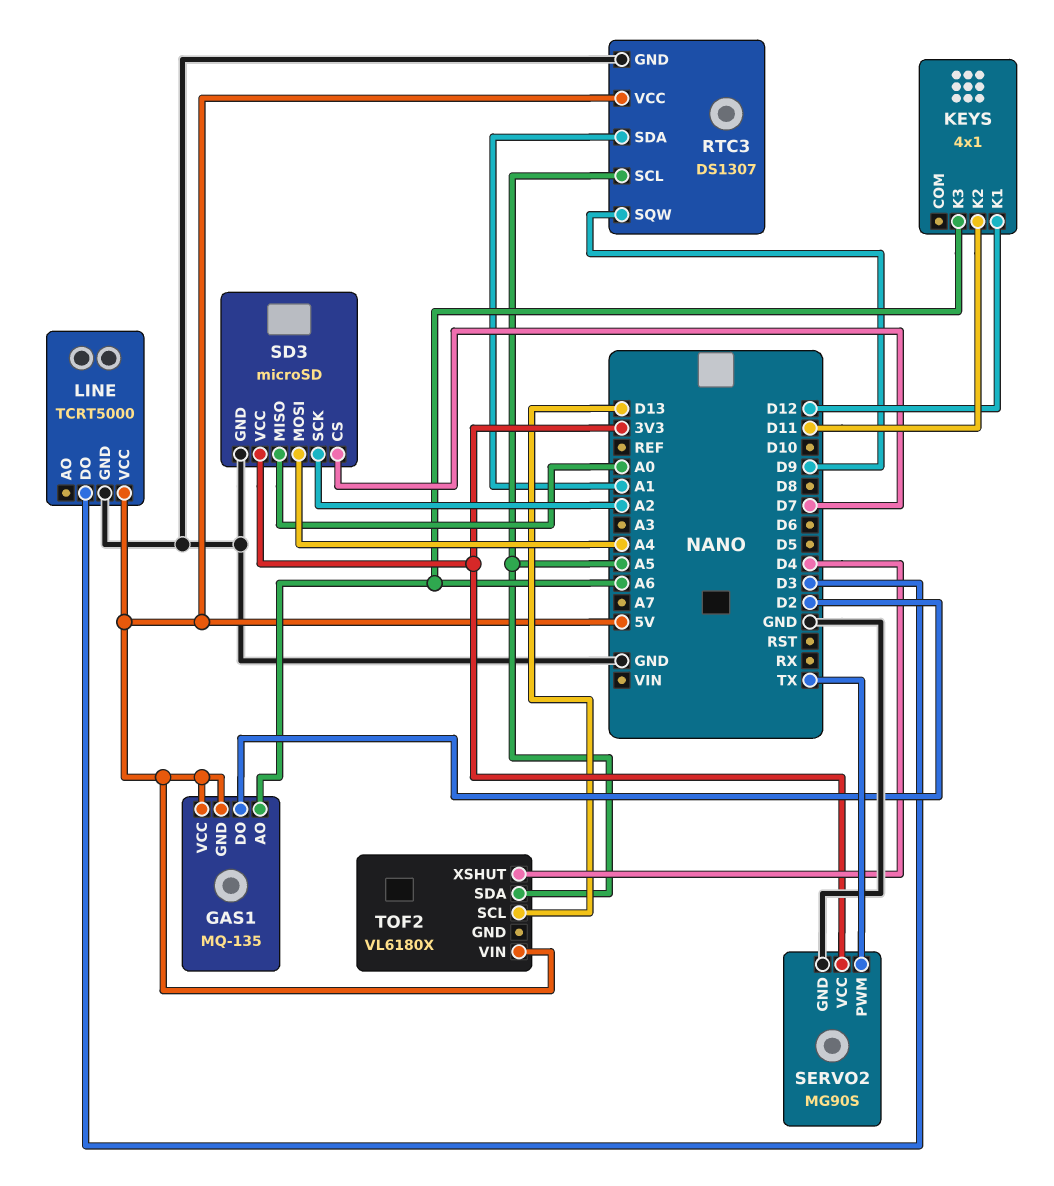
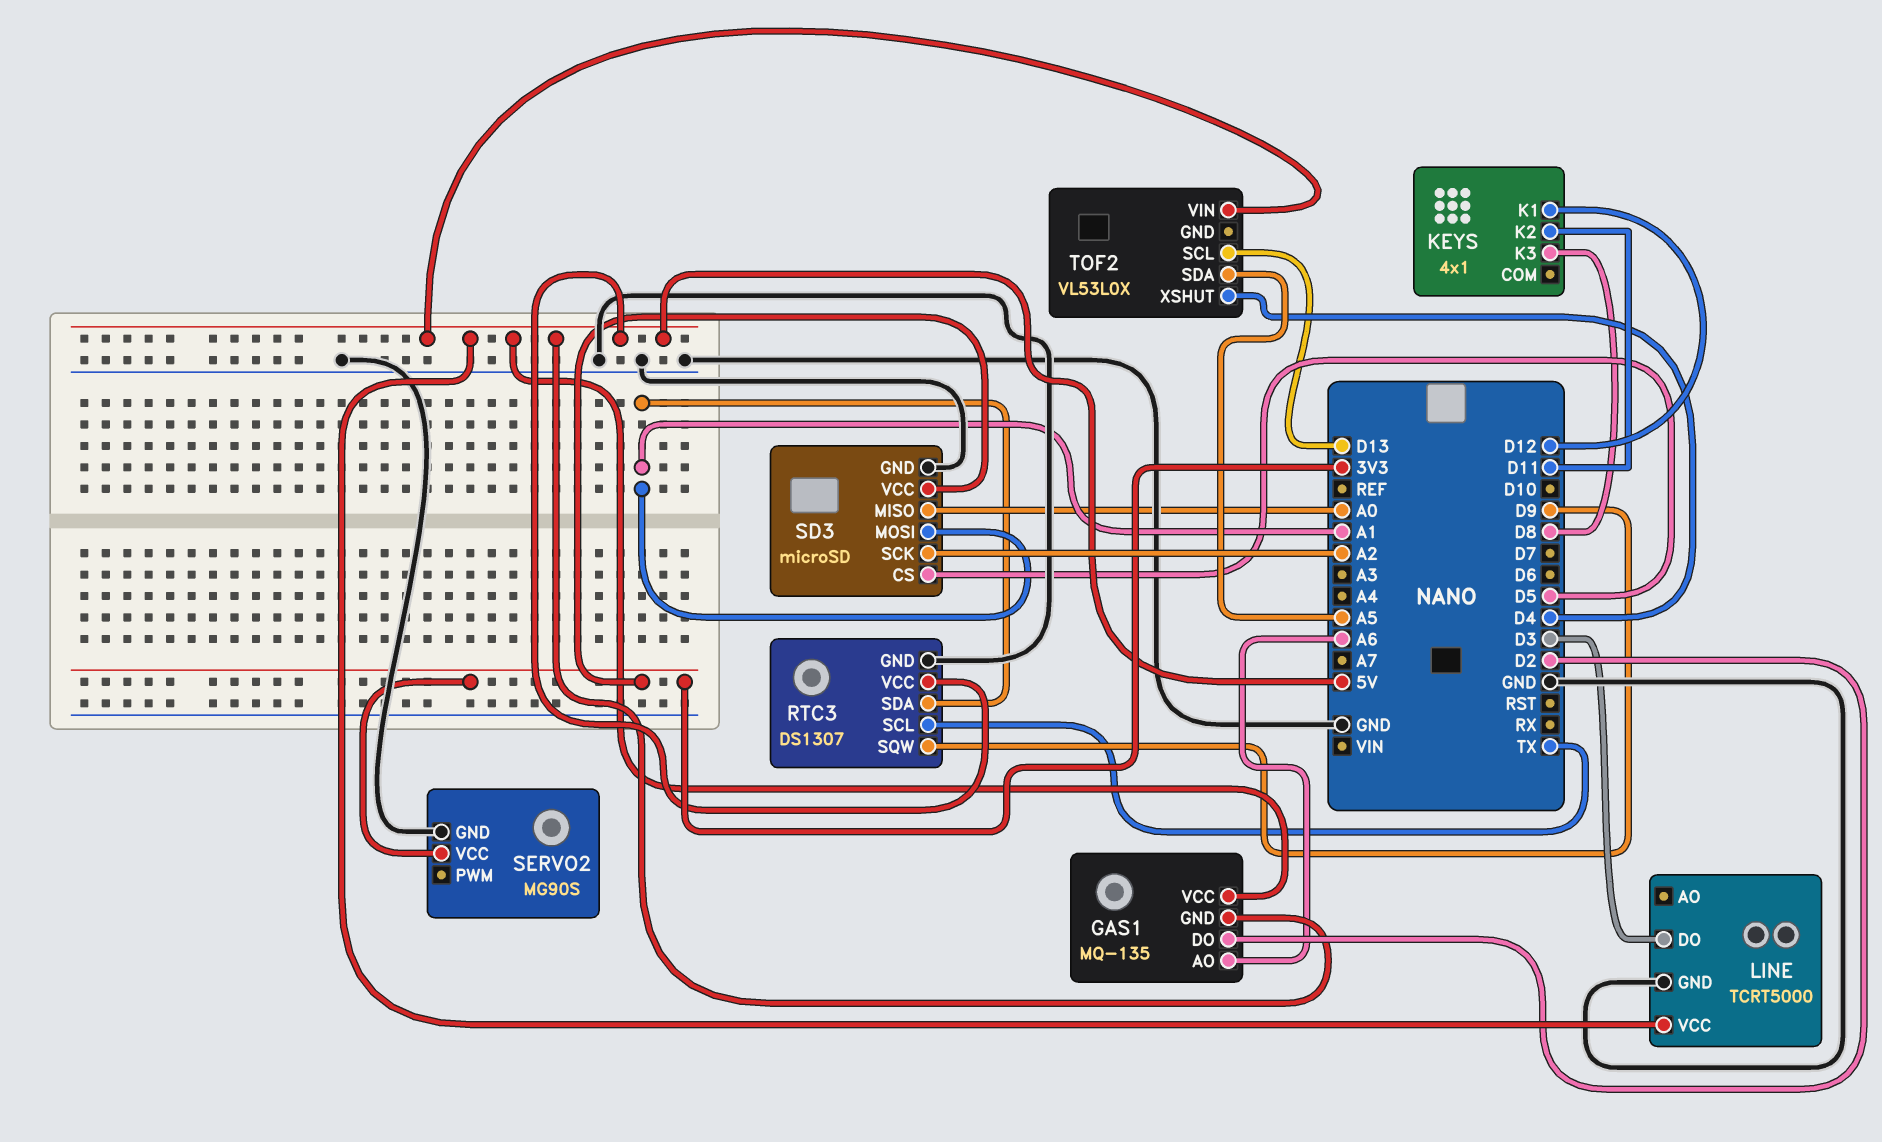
KEYS pin K3: A6 -> D8
RTC3 pin SCL: A5 -> TX
SD3 pin CS: D7 -> D5
SD3 pin MOSI: A4 -> A1
SERVO2 pin PWM: TX -> none
TOF2: VL6180X -> VL53L0X

